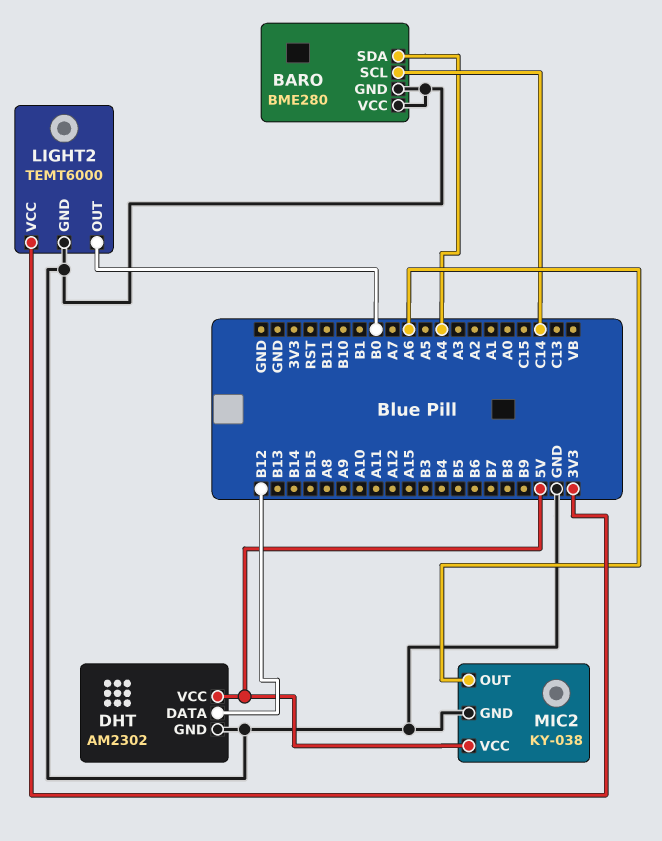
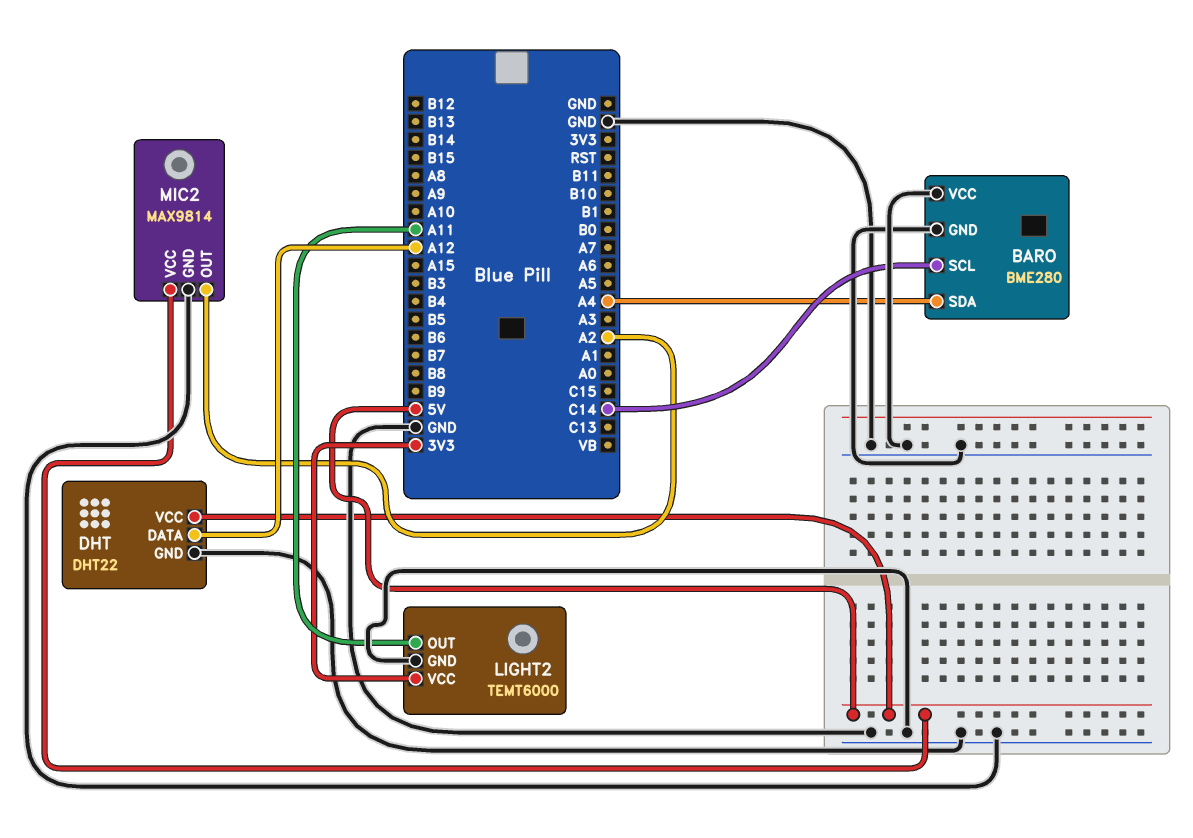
DHT: AM2302 -> DHT22
DHT pin DATA: B12 -> A12
LIGHT2 pin OUT: B0 -> A11
MIC2: KY-038 -> MAX9814
MIC2 pin OUT: A6 -> A2

